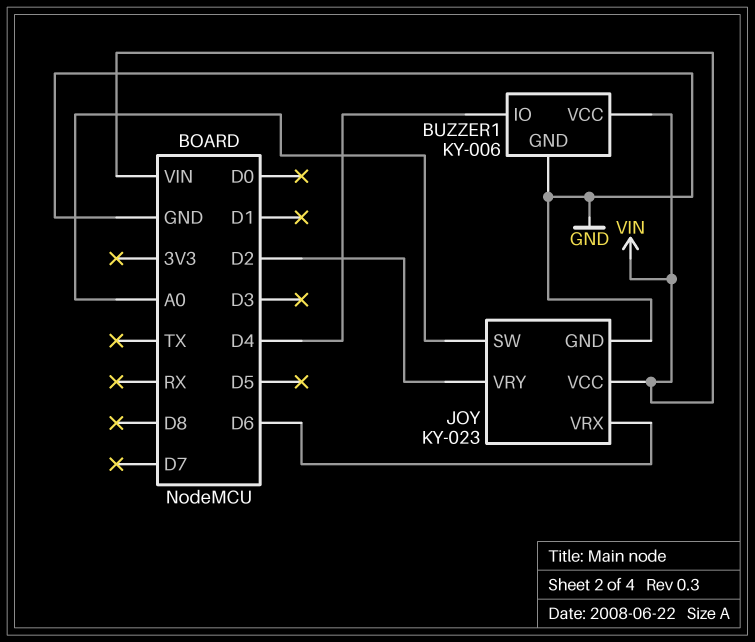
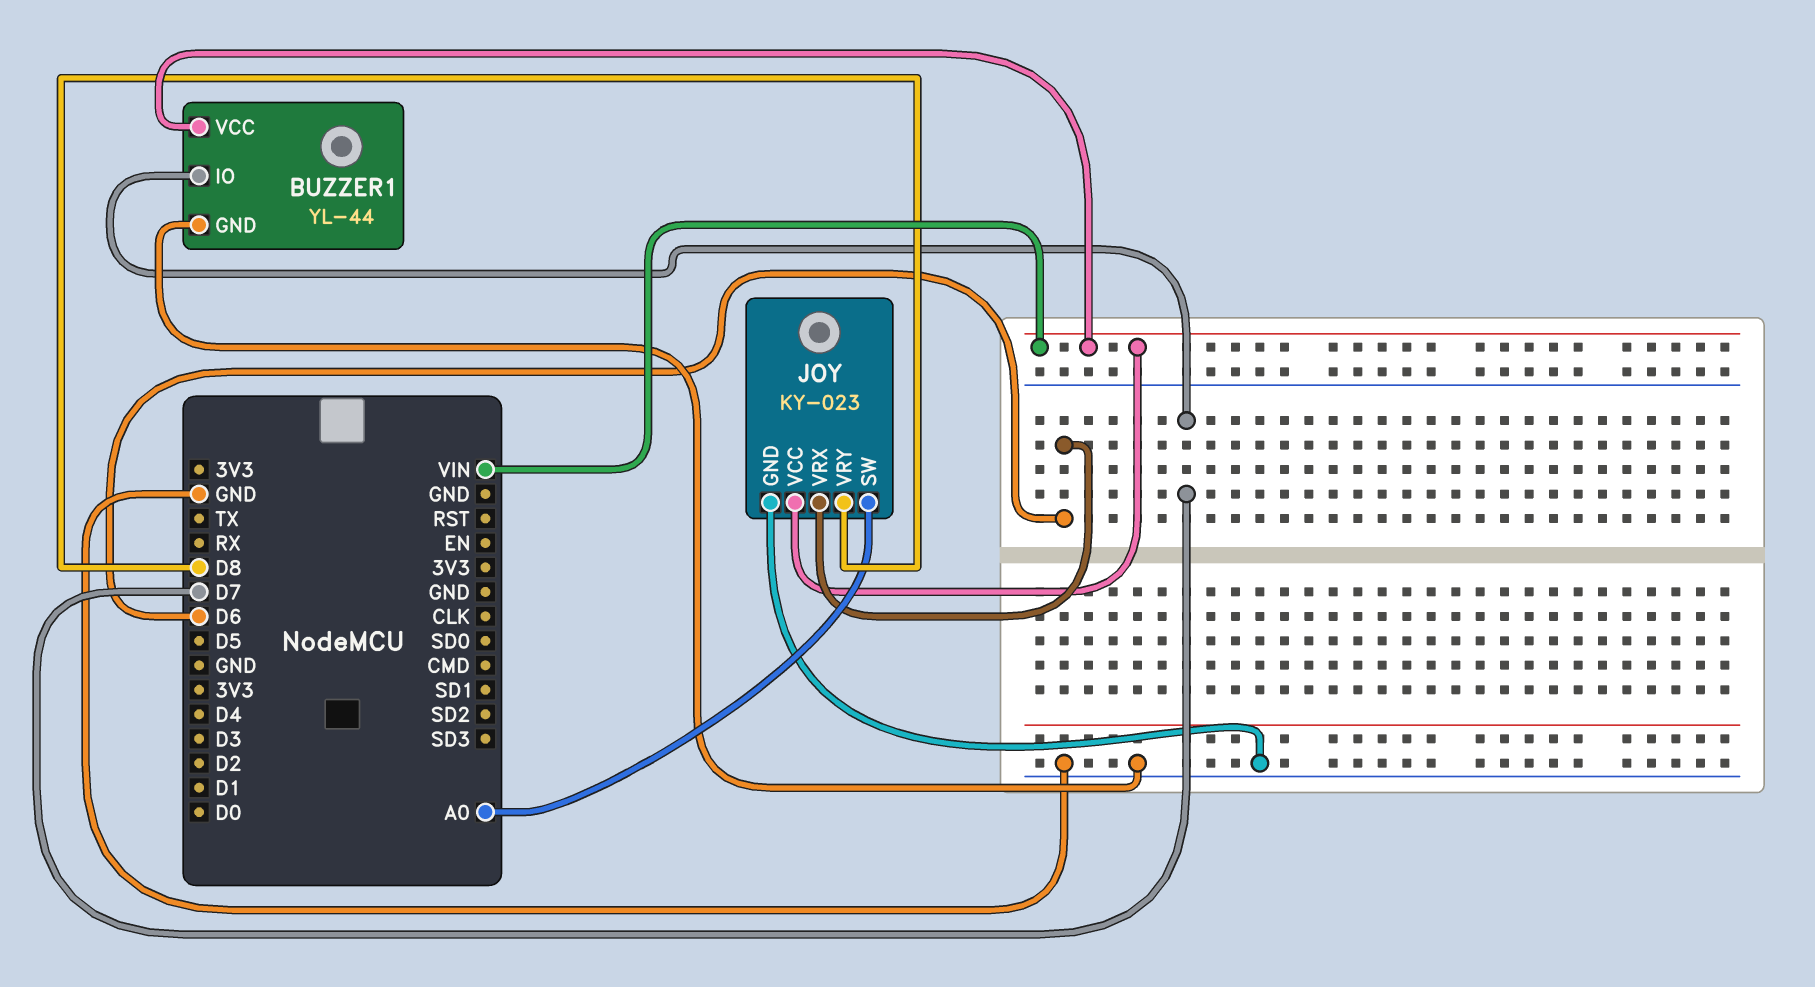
BUZZER1: KY-006 -> YL-44
BUZZER1 pin IO: D4 -> D7
JOY pin VRY: D2 -> D8

